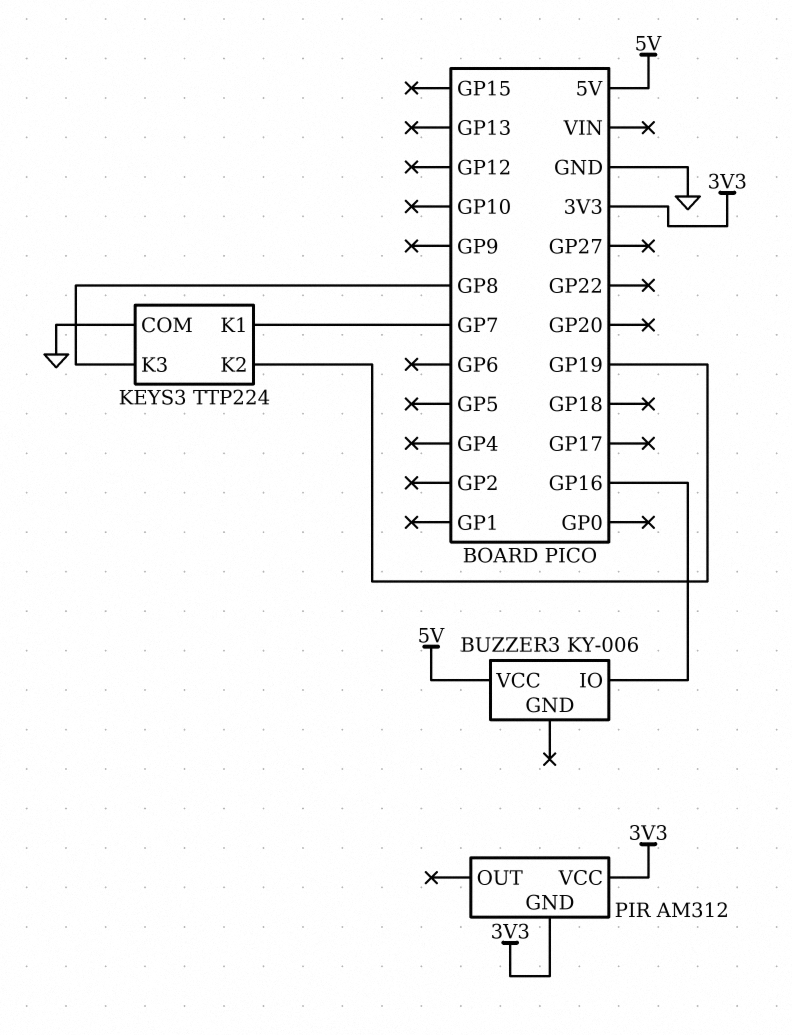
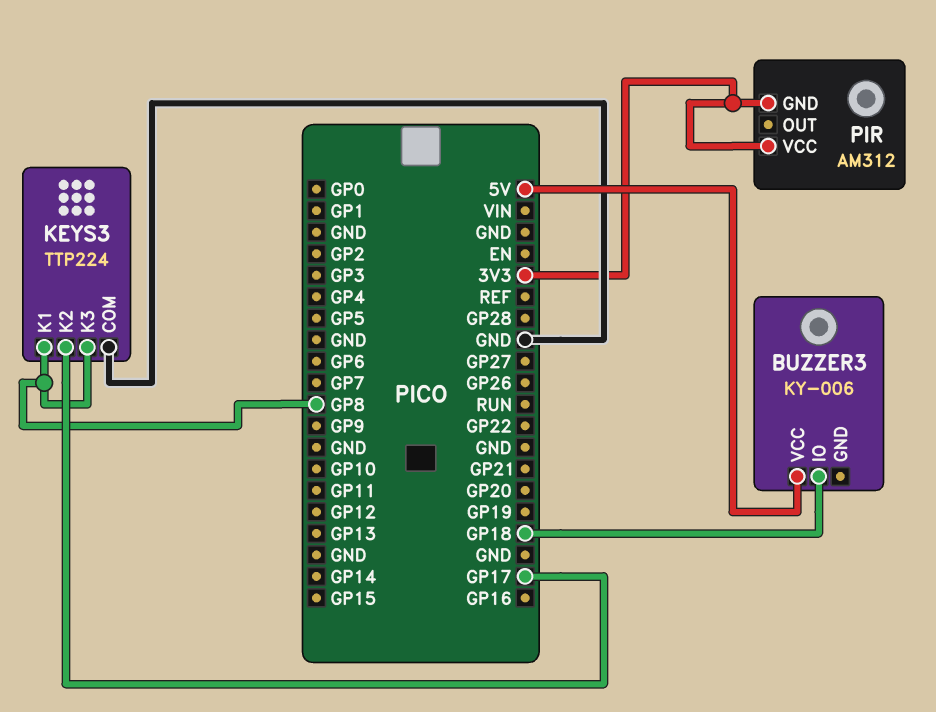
BUZZER3 pin IO: GP16 -> GP18
KEYS3 pin K1: GP7 -> GP8
KEYS3 pin K2: GP19 -> GP17

